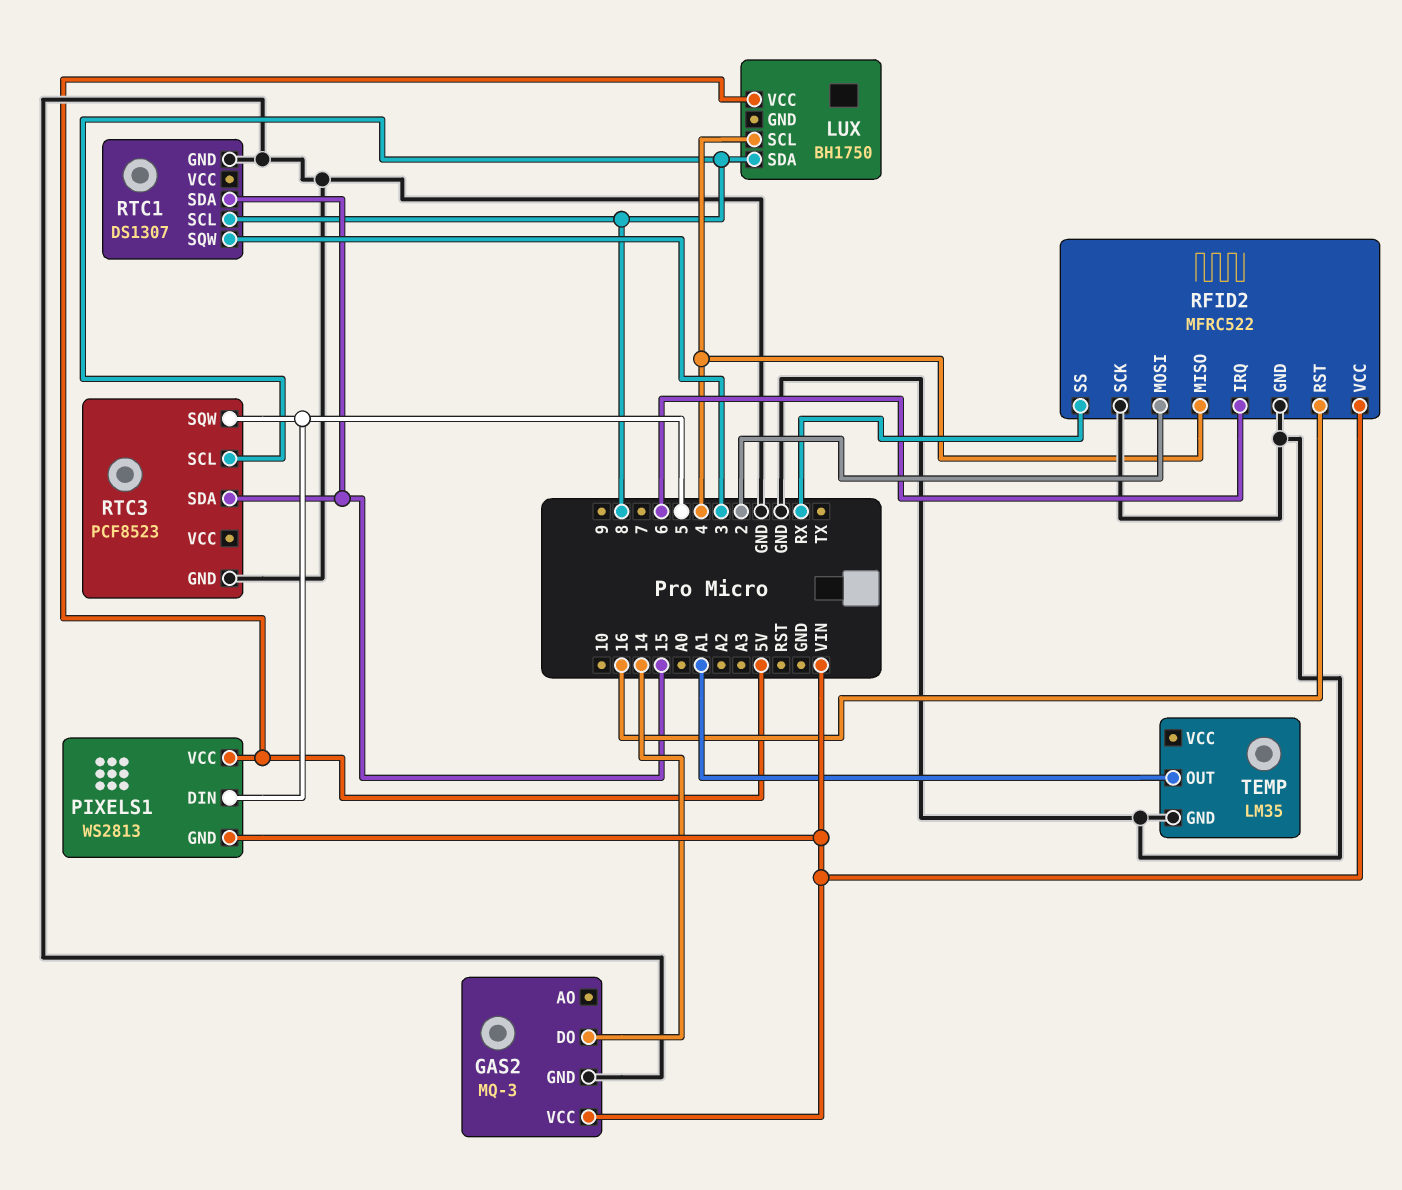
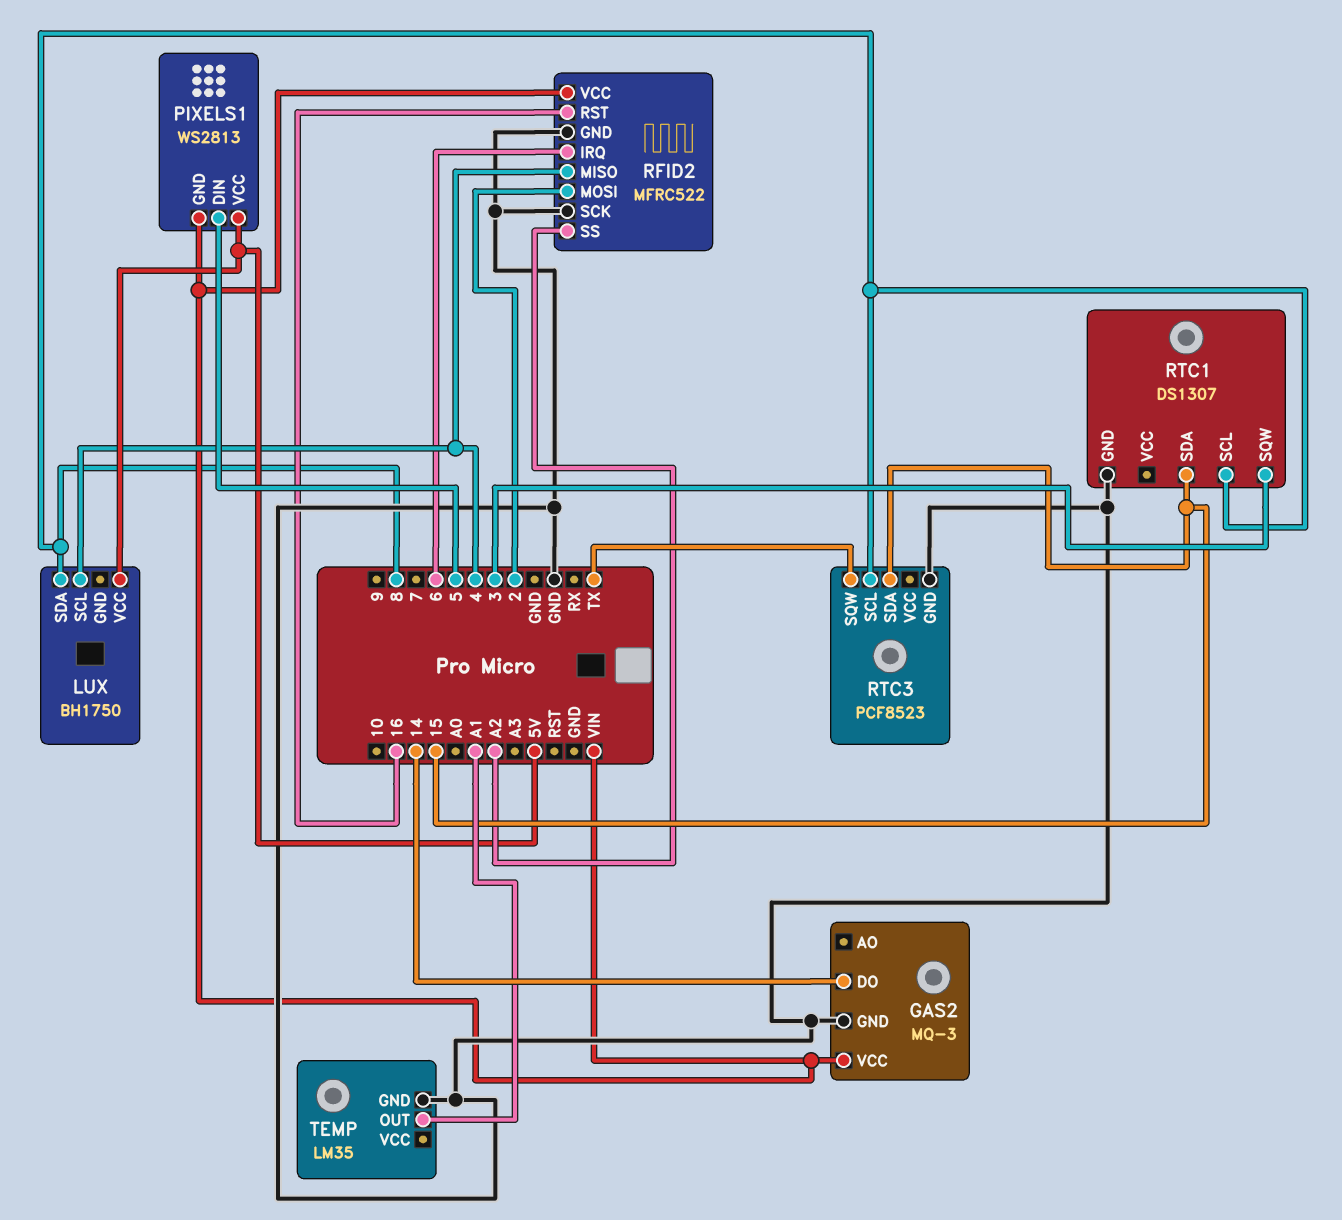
RFID2 pin SS: RX -> A2
RTC3 pin SQW: 5 -> TX

